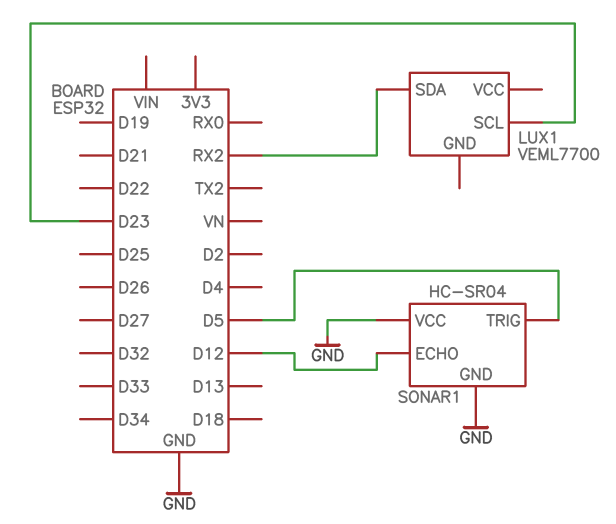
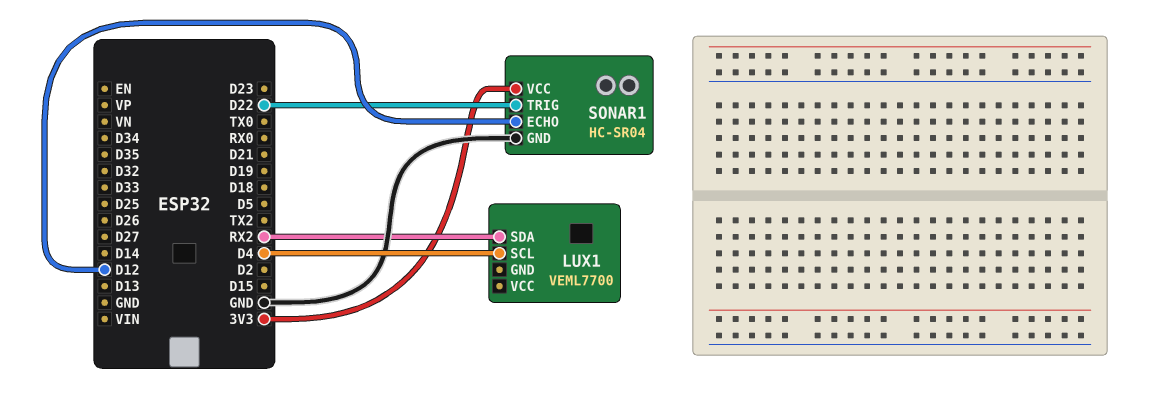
LUX1 pin SCL: D23 -> D4
SONAR1 pin TRIG: D5 -> D22
SONAR1 pin VCC: GND -> 3V3

